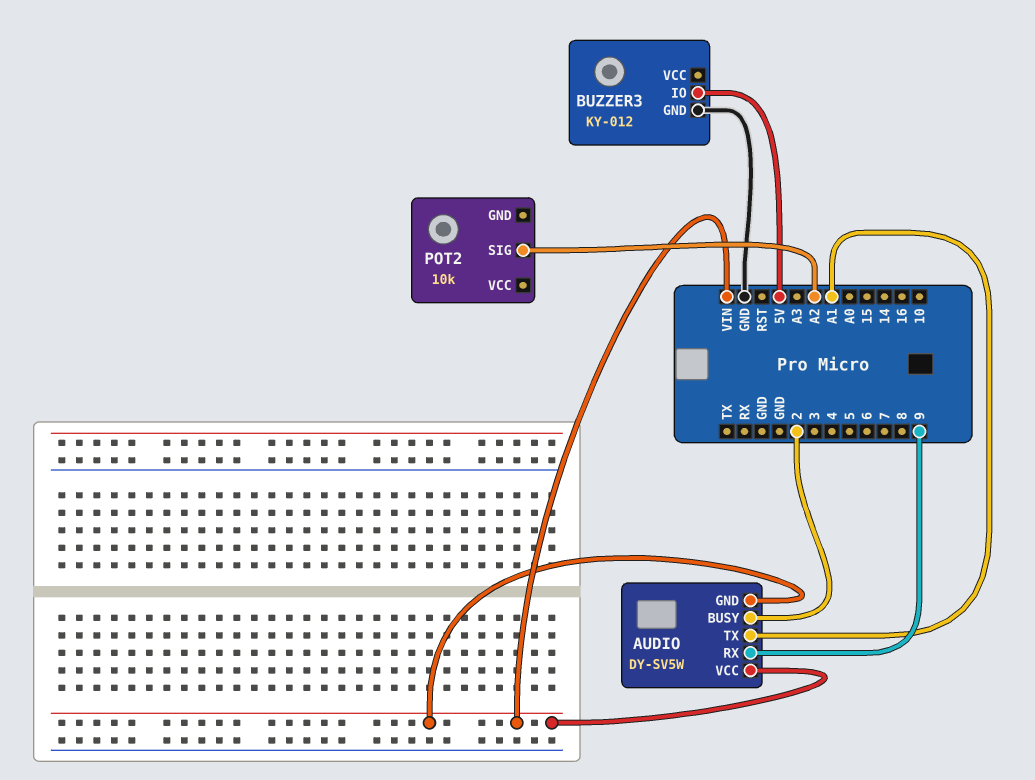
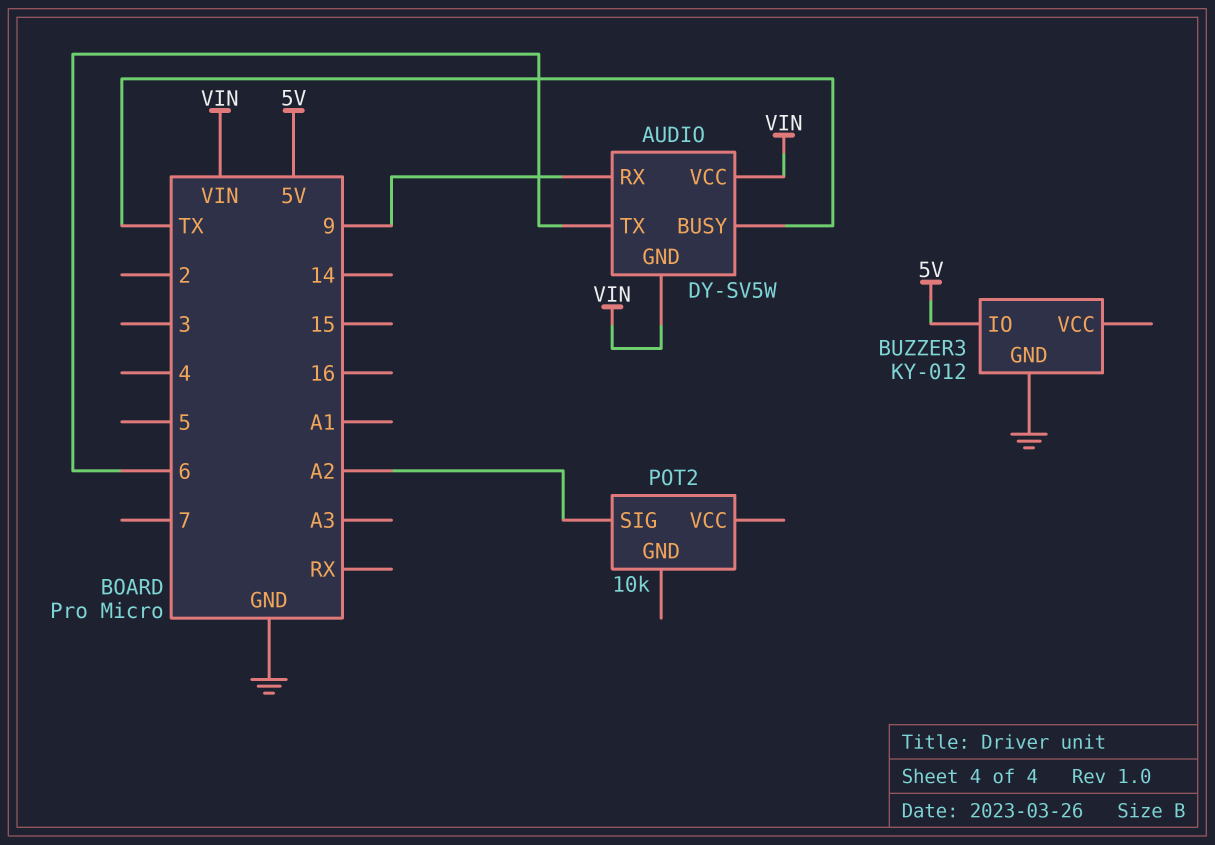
AUDIO pin BUSY: 2 -> TX
AUDIO pin TX: A1 -> 6

